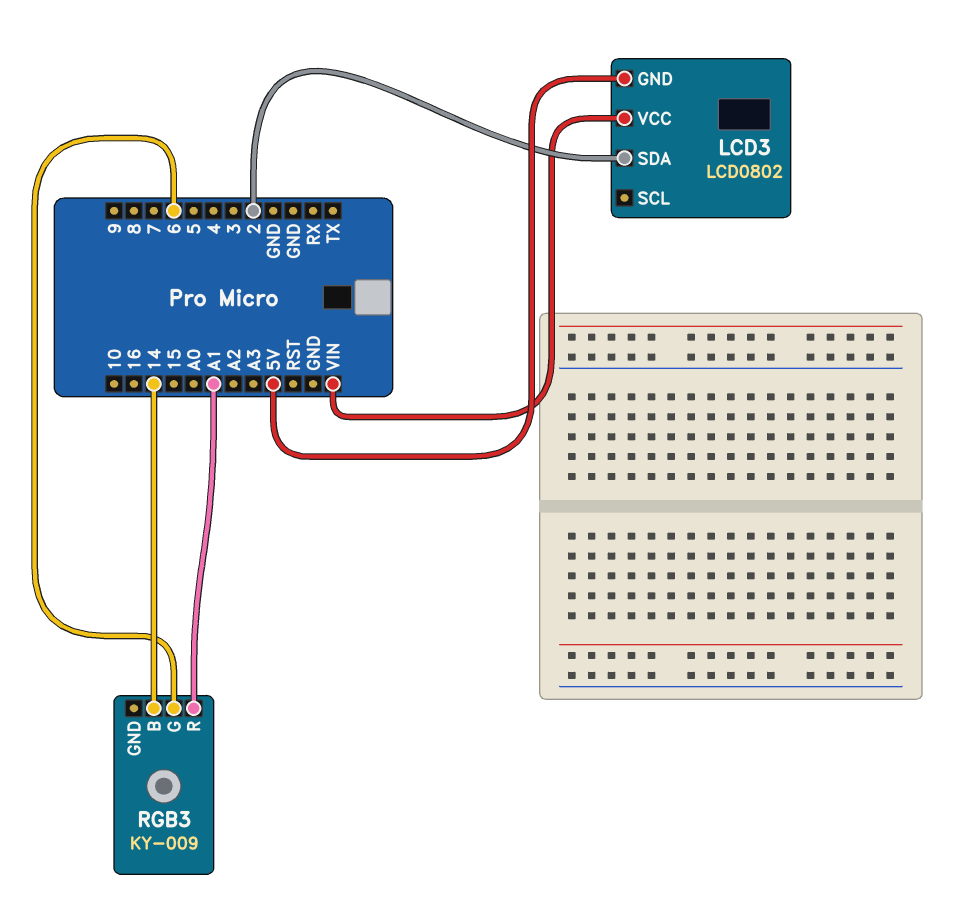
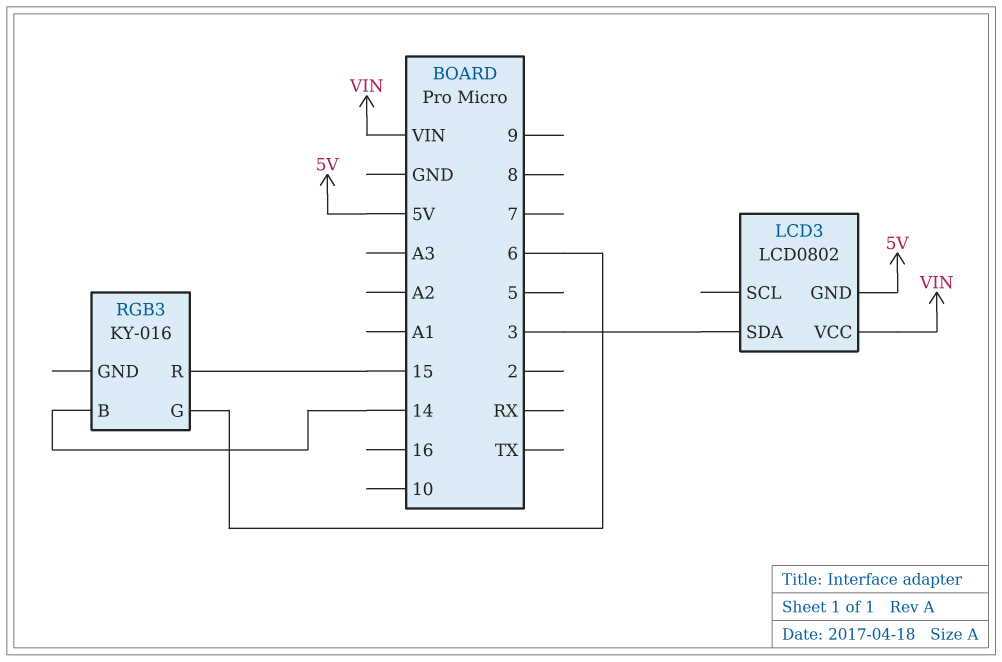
LCD3 pin SDA: 2 -> 3
RGB3: KY-009 -> KY-016
RGB3 pin R: A1 -> 15

